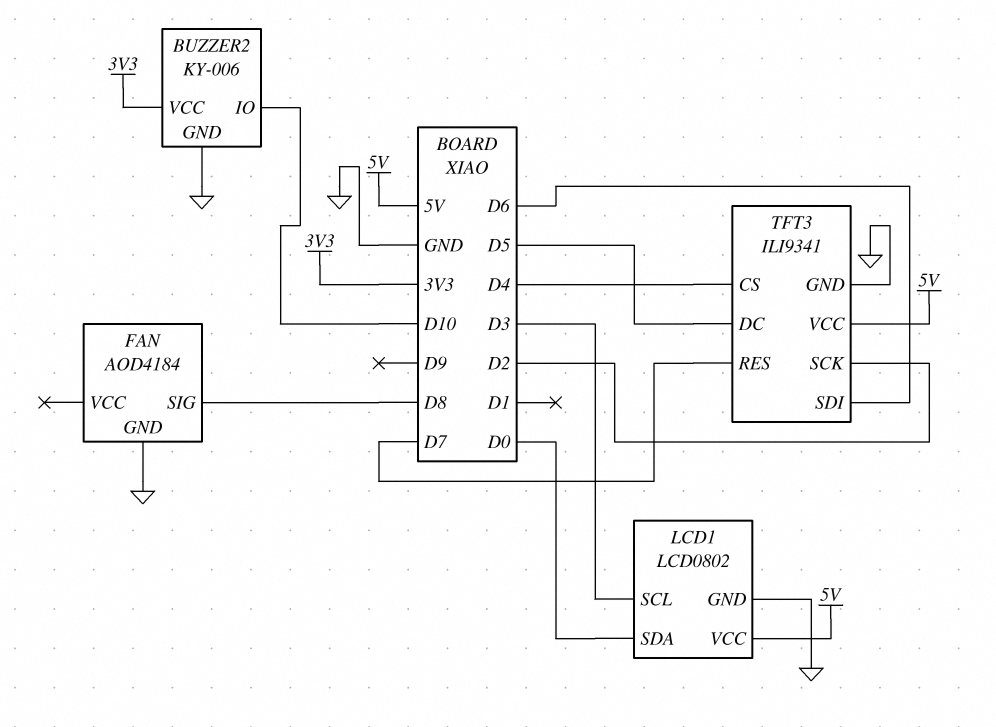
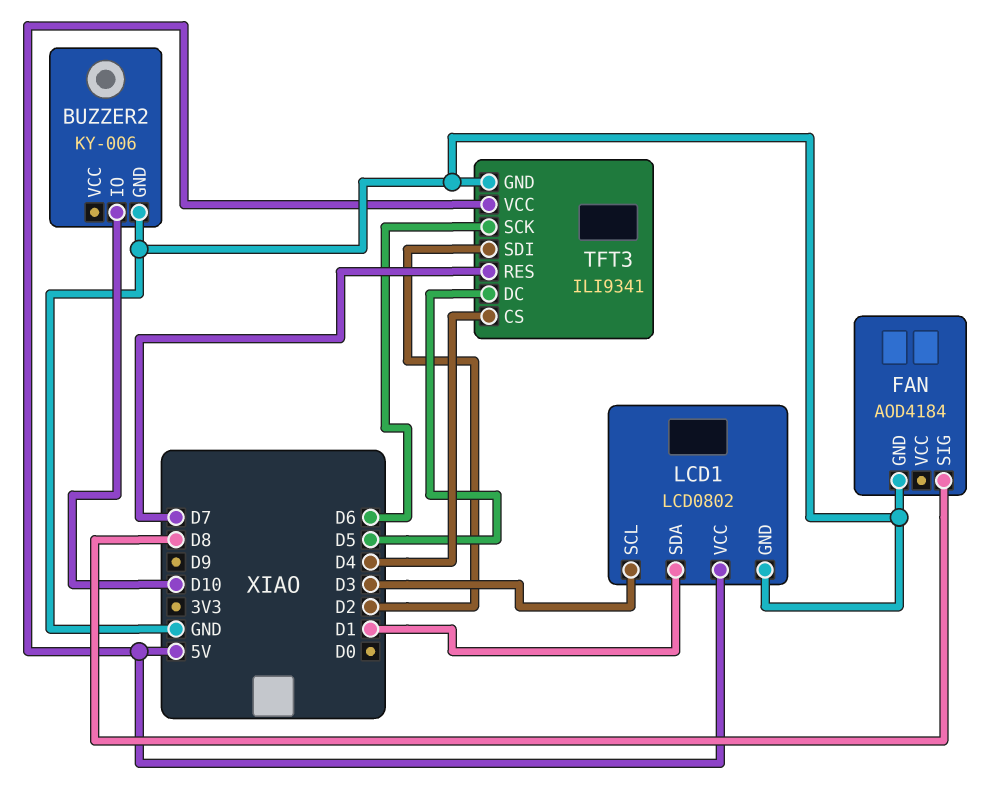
BUZZER2 pin VCC: 3V3 -> none
LCD1 pin SDA: D0 -> D1
TFT3 pin SCK: D2 -> D6
TFT3 pin SDI: D6 -> D2

